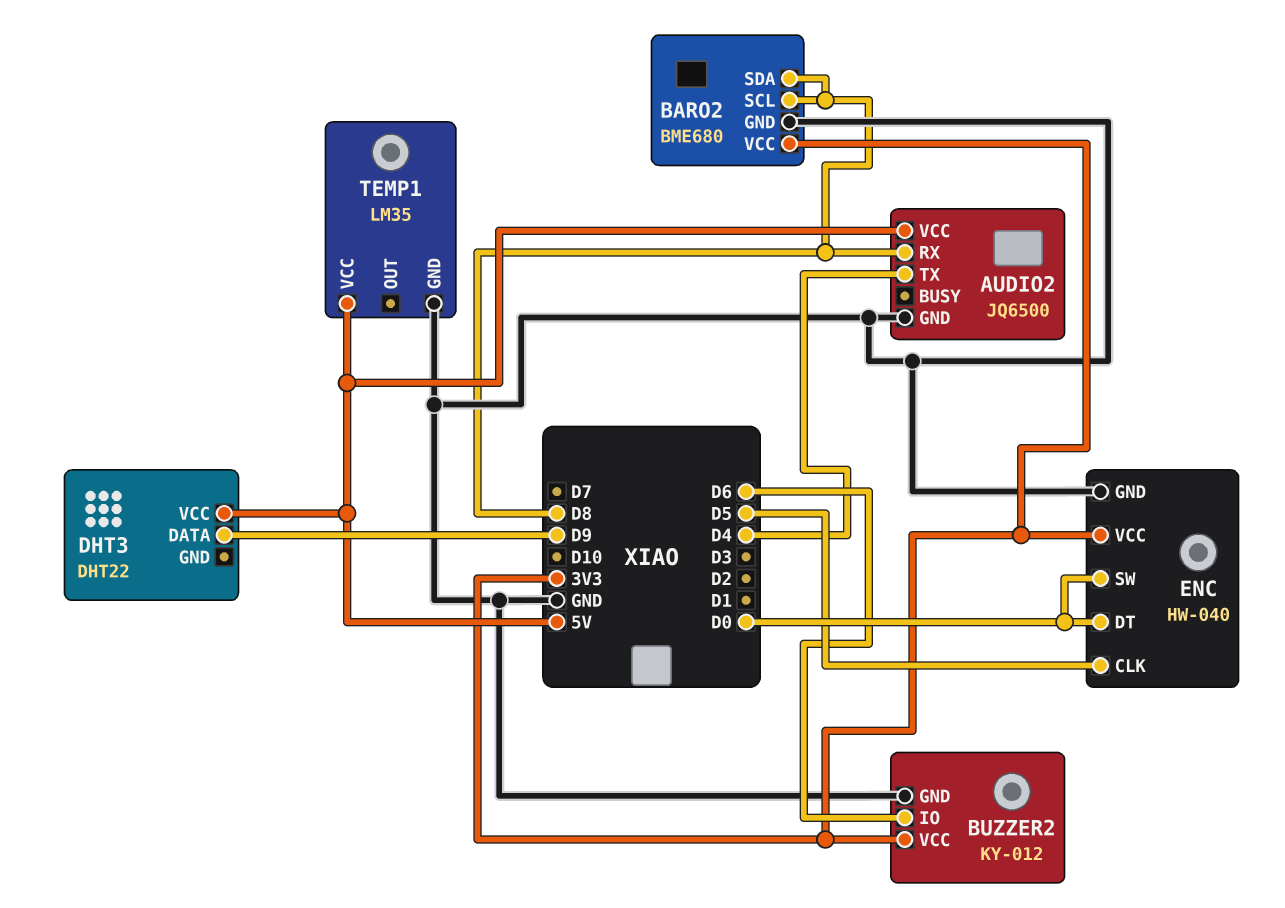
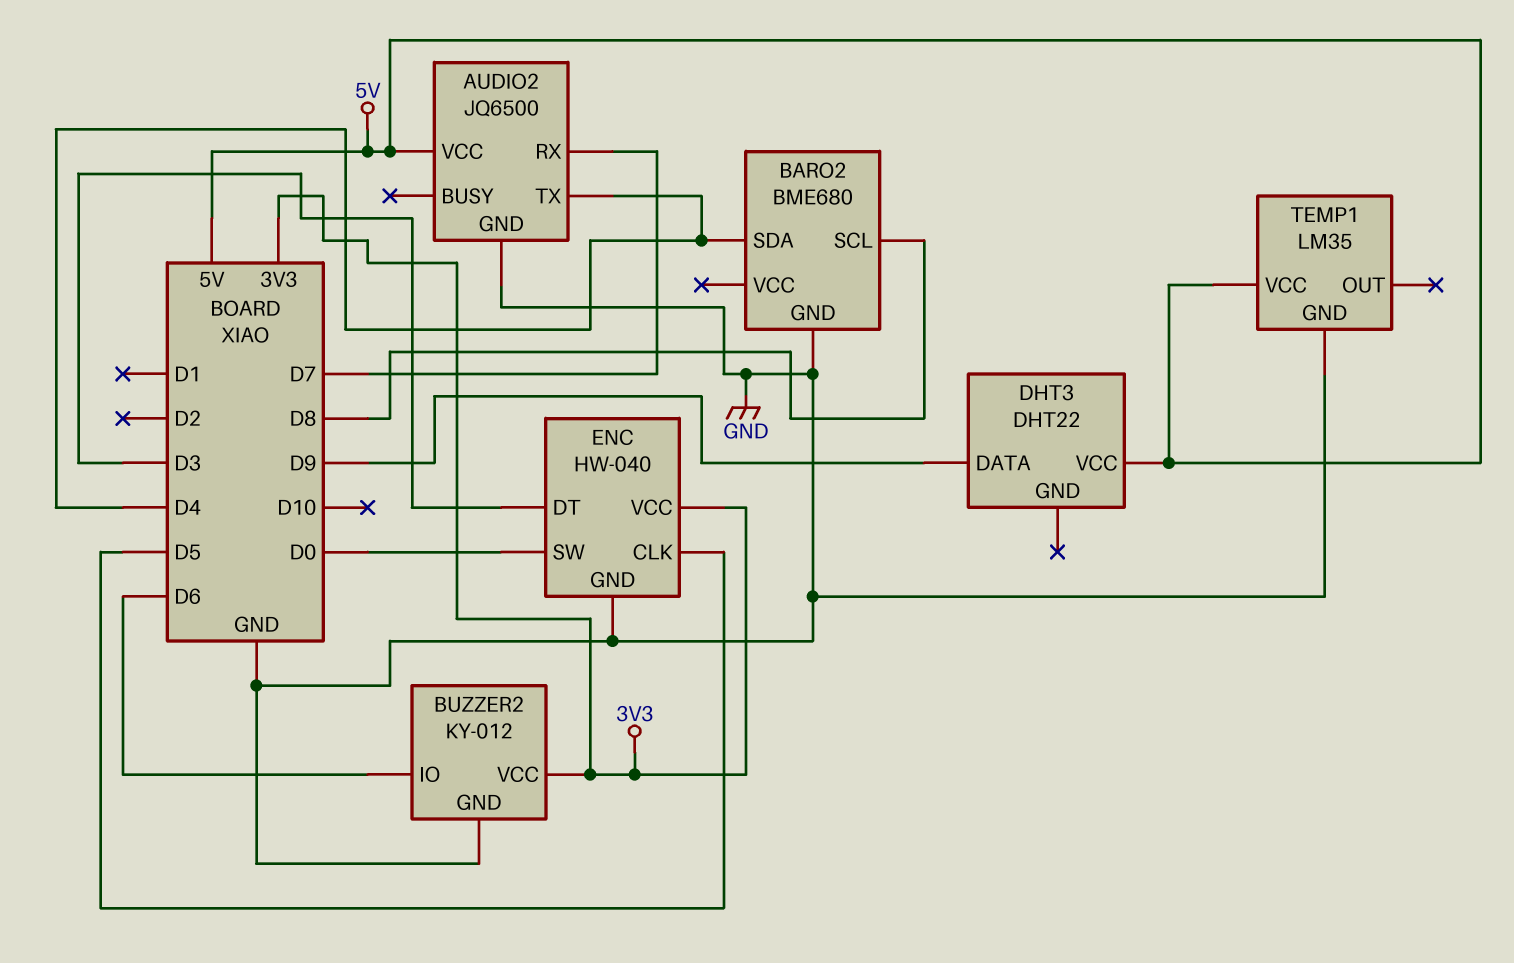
AUDIO2 pin RX: D8 -> D7
BARO2 pin SDA: D8 -> D4
BARO2 pin VCC: 3V3 -> none
ENC pin DT: D0 -> D3

